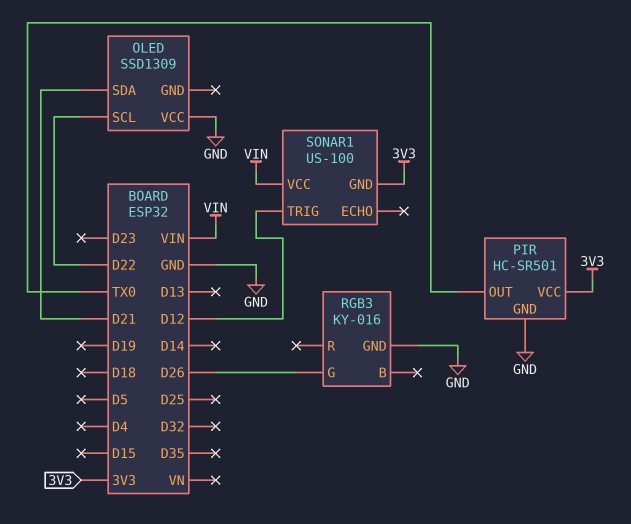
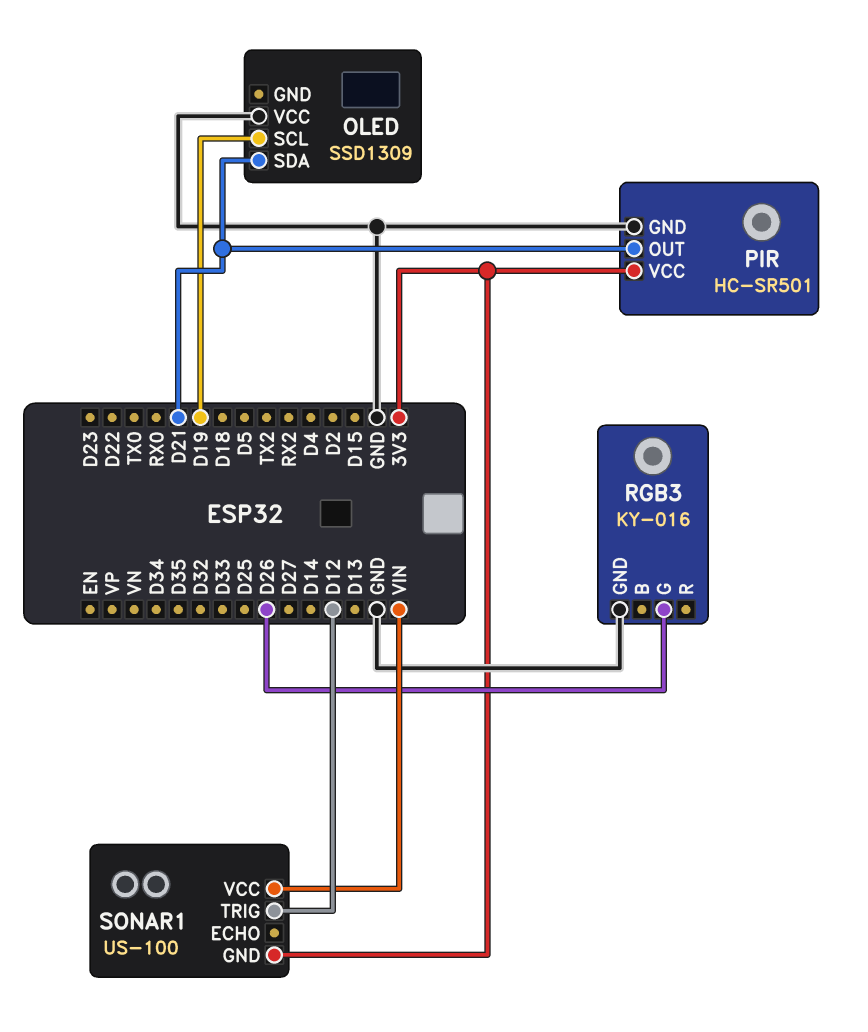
OLED pin SCL: D22 -> D19
PIR pin OUT: TX0 -> D21

